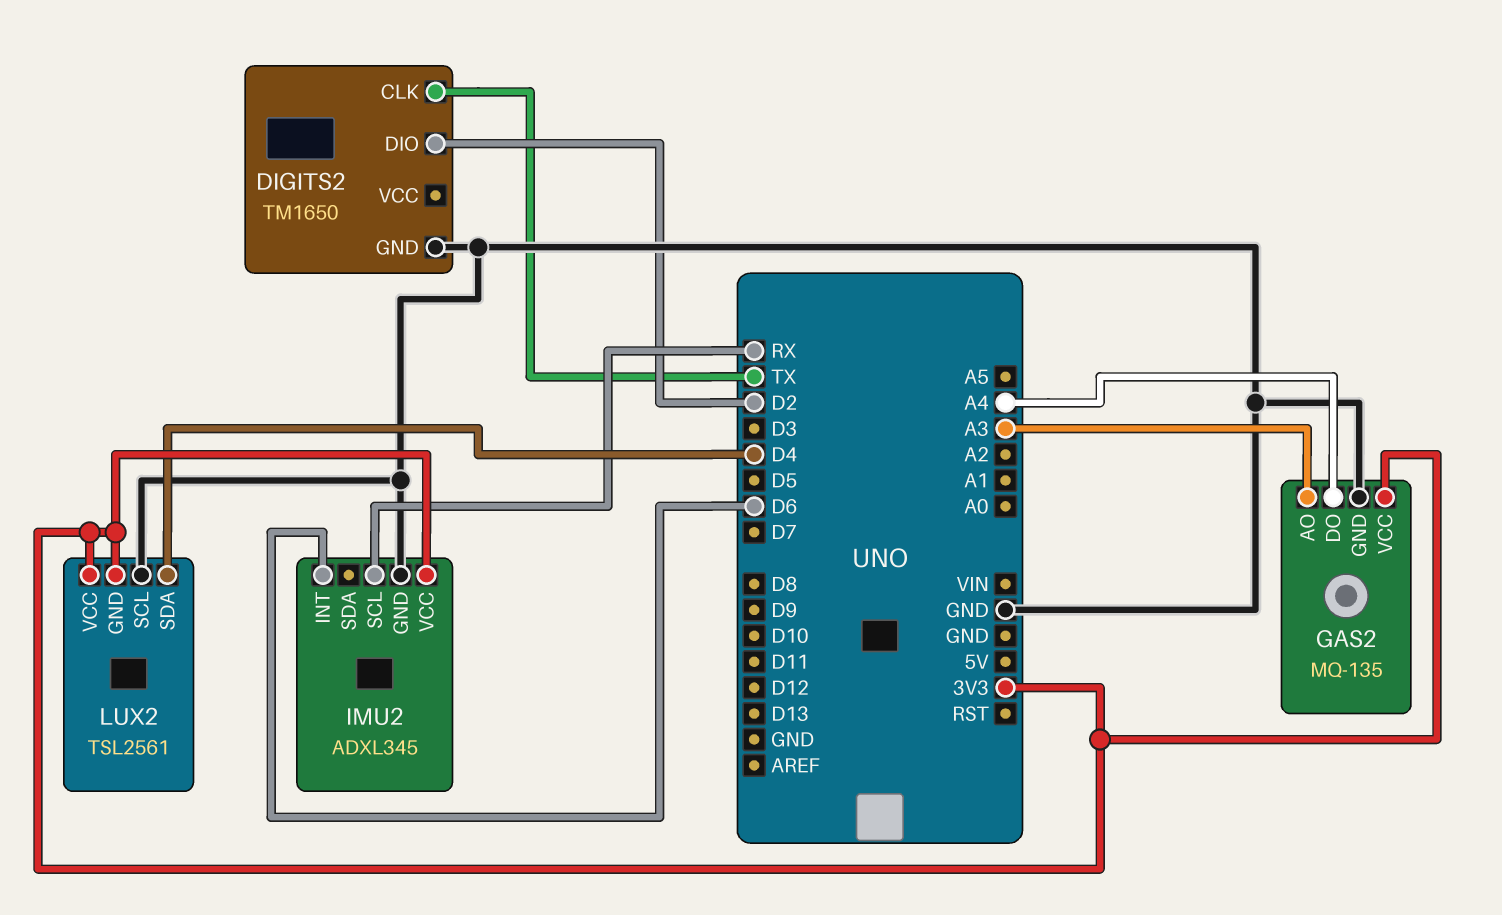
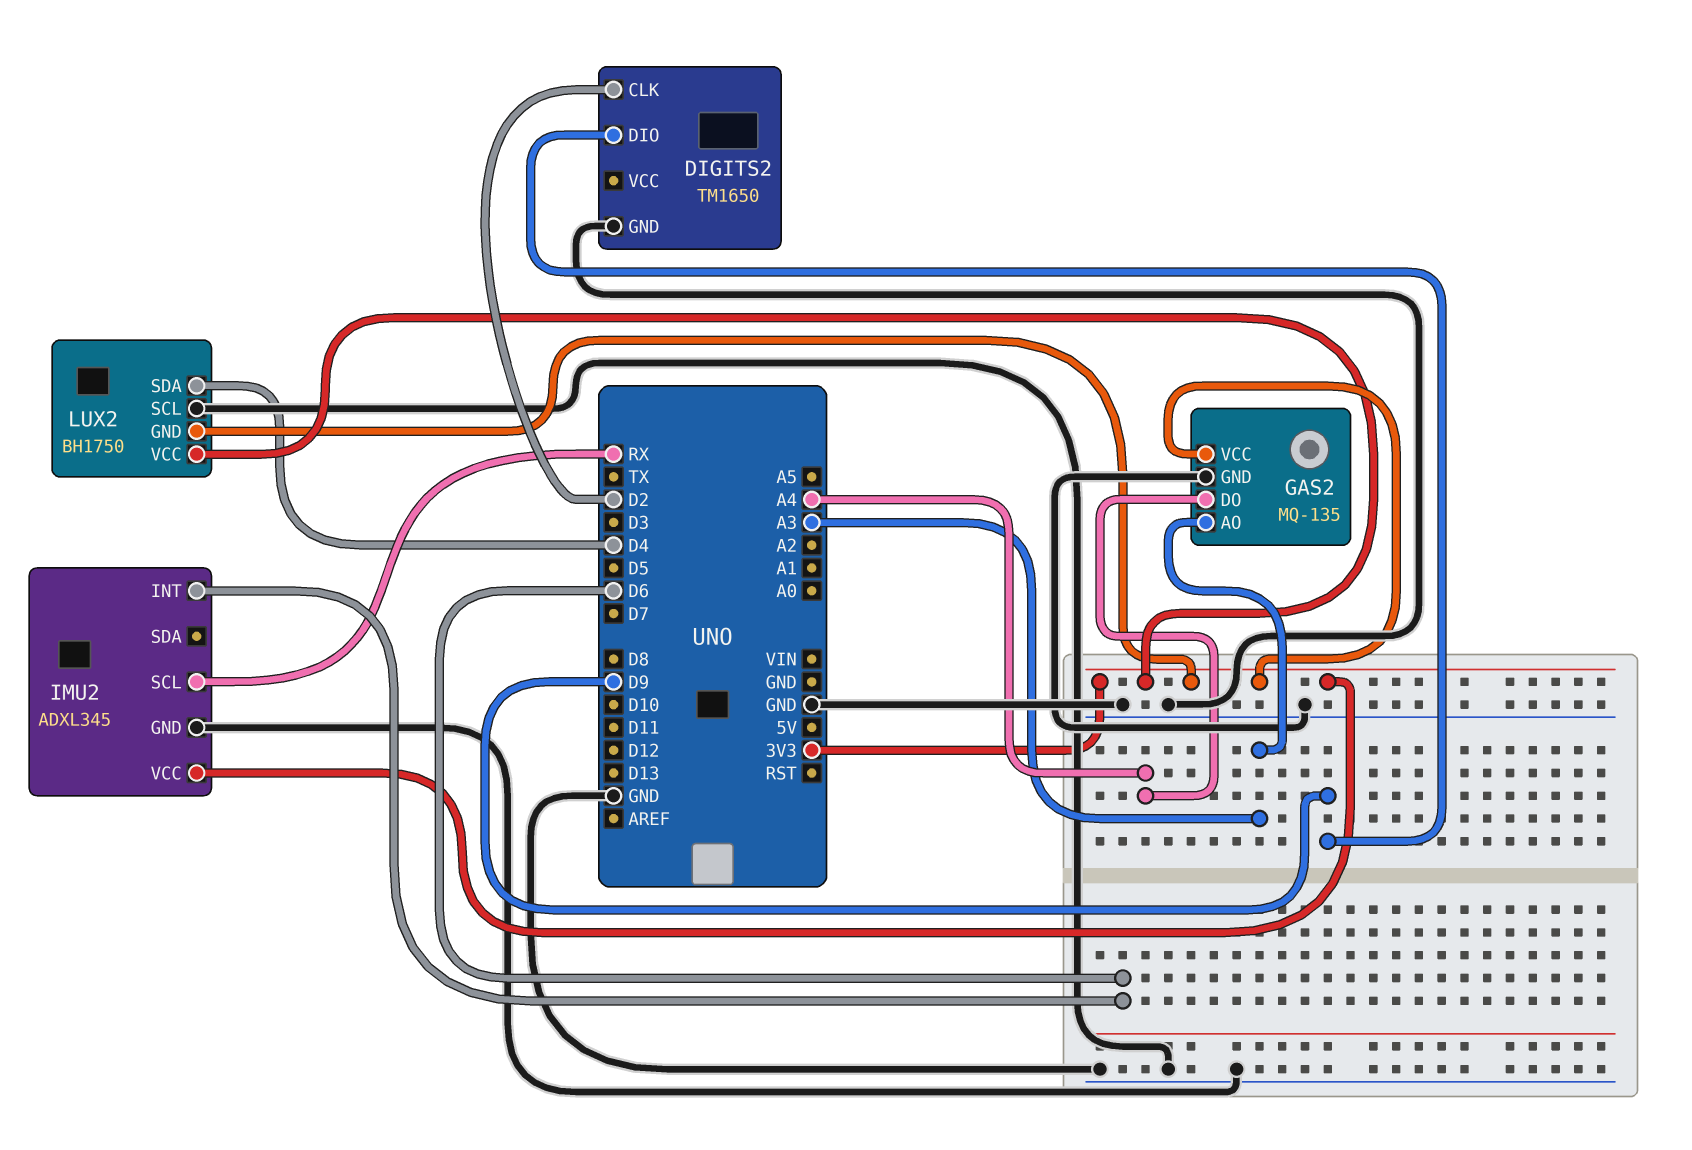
DIGITS2 pin CLK: TX -> D2
DIGITS2 pin DIO: D2 -> D9
LUX2: TSL2561 -> BH1750

